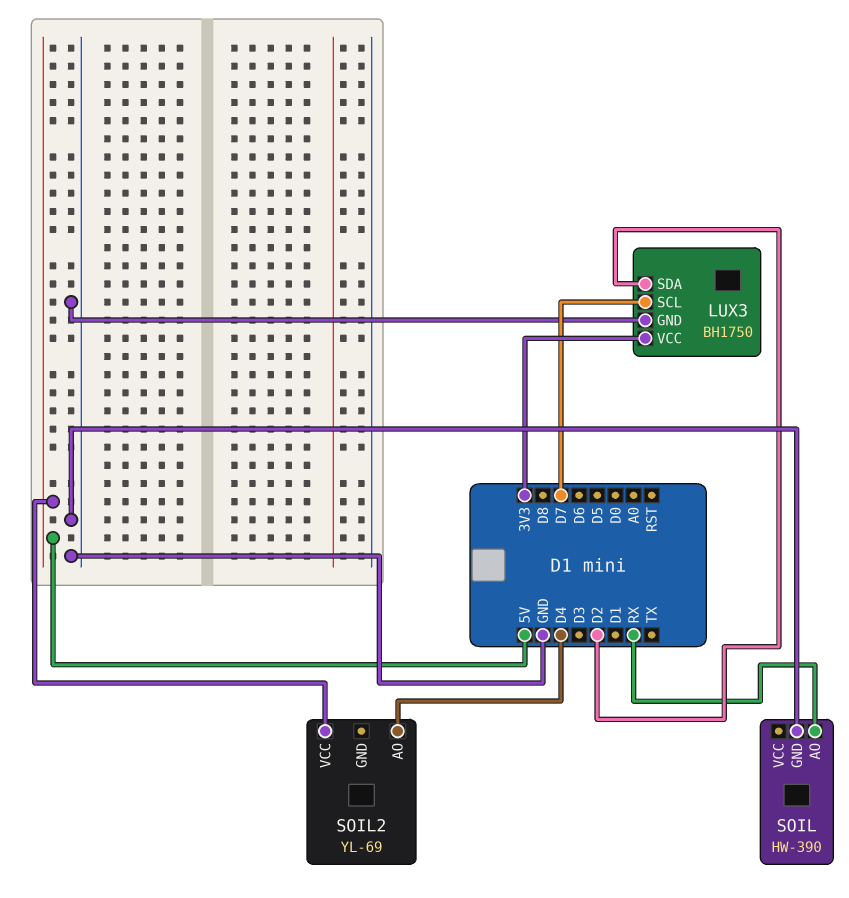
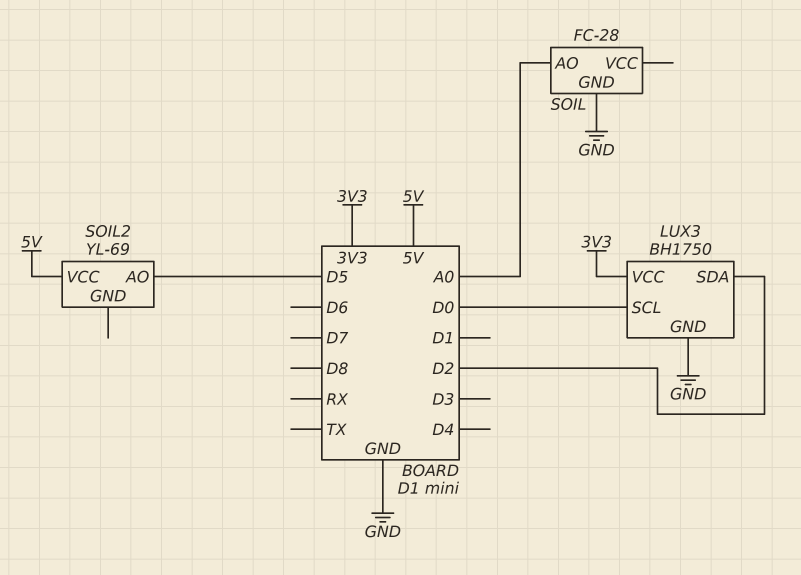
LUX3 pin SCL: D7 -> D0
SOIL: HW-390 -> FC-28
SOIL pin AO: RX -> A0
SOIL2 pin AO: D4 -> D5

